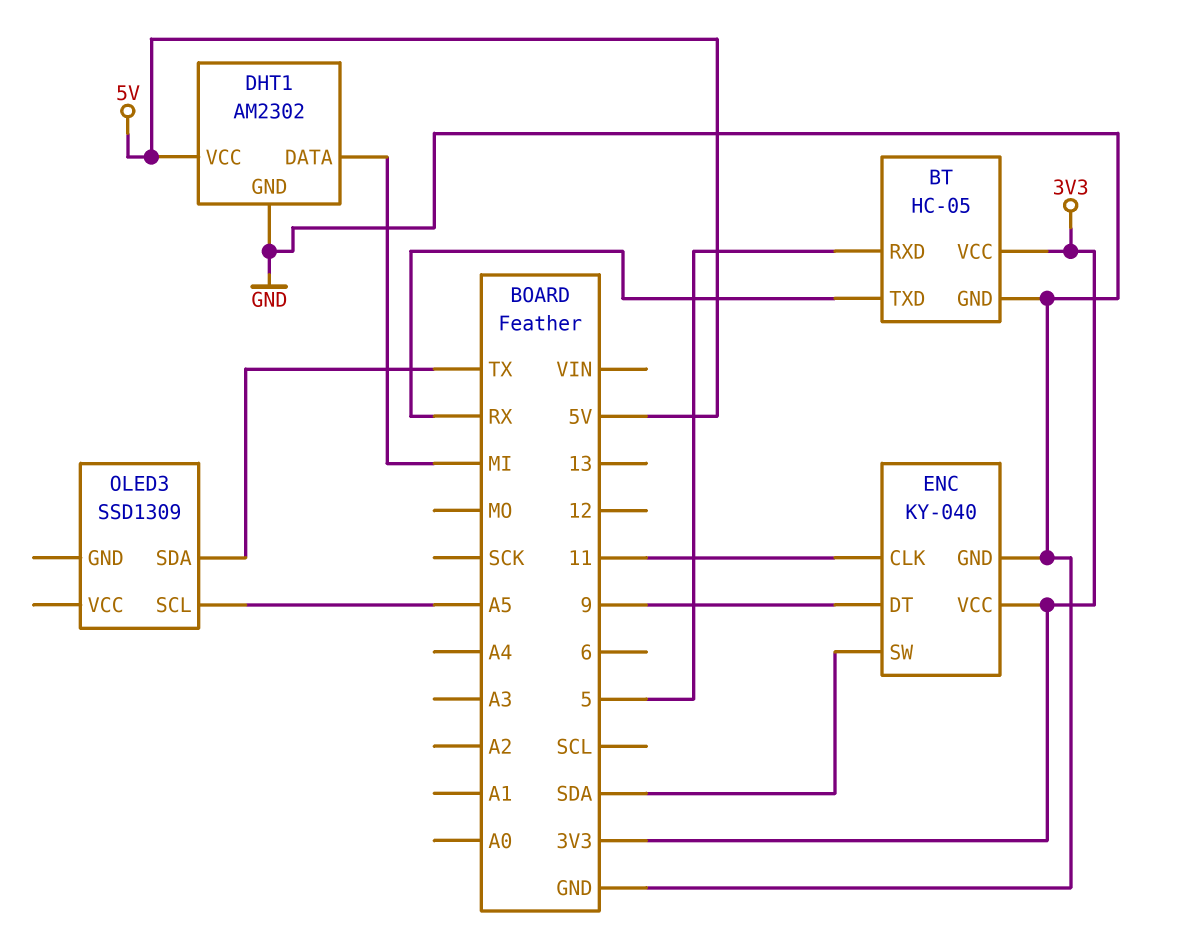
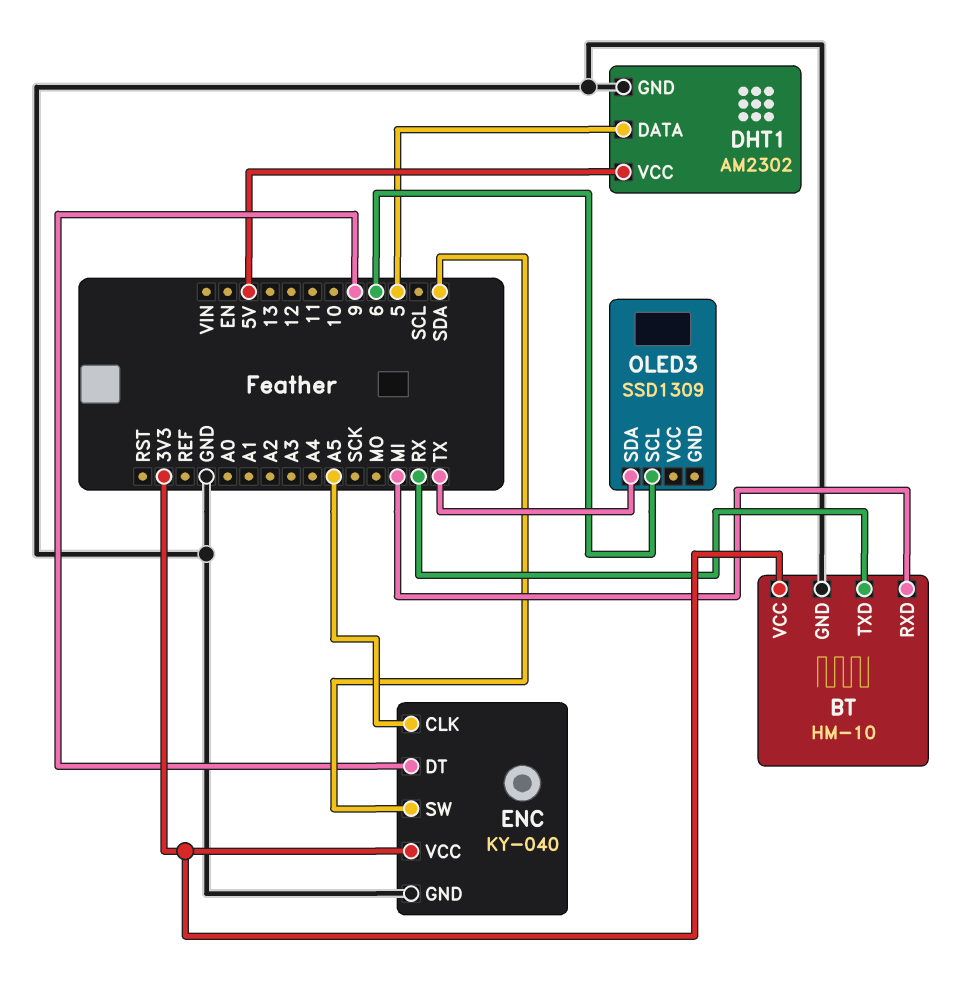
BT: HC-05 -> HM-10
BT pin RXD: 5 -> MI
DHT1 pin DATA: MI -> 5
ENC pin CLK: 11 -> A5
OLED3 pin SCL: A5 -> 6

